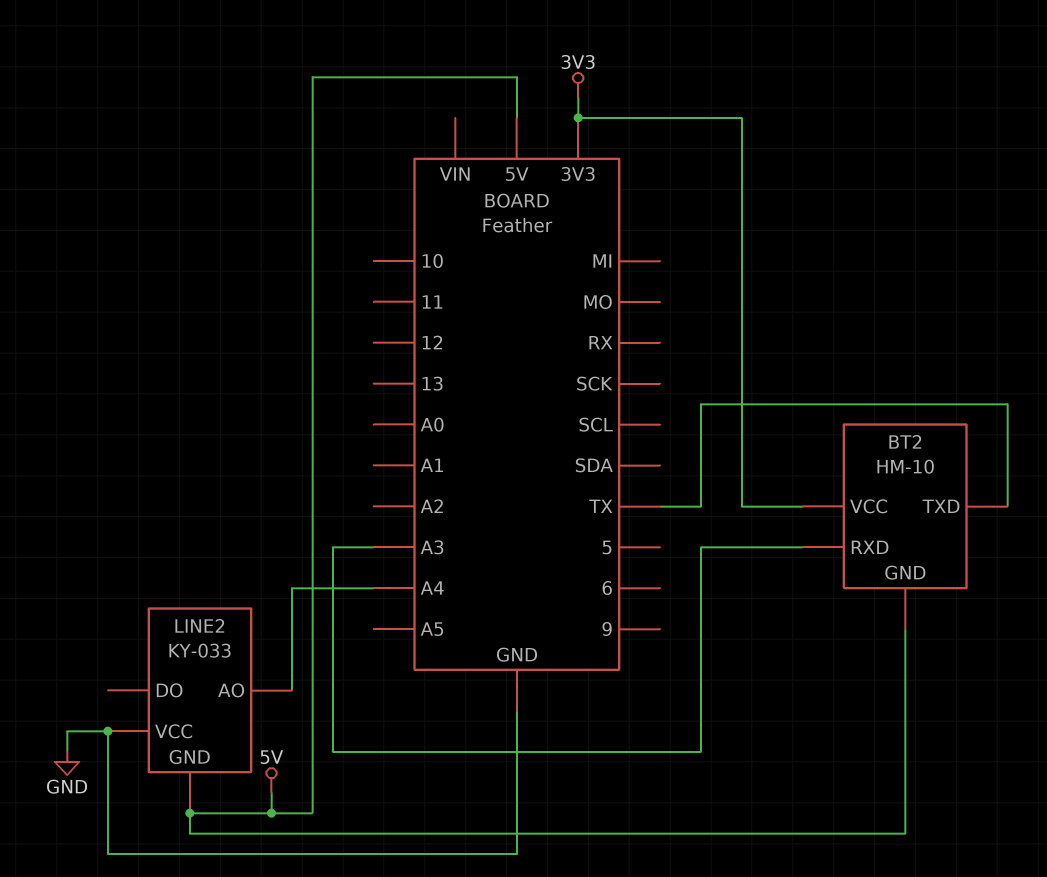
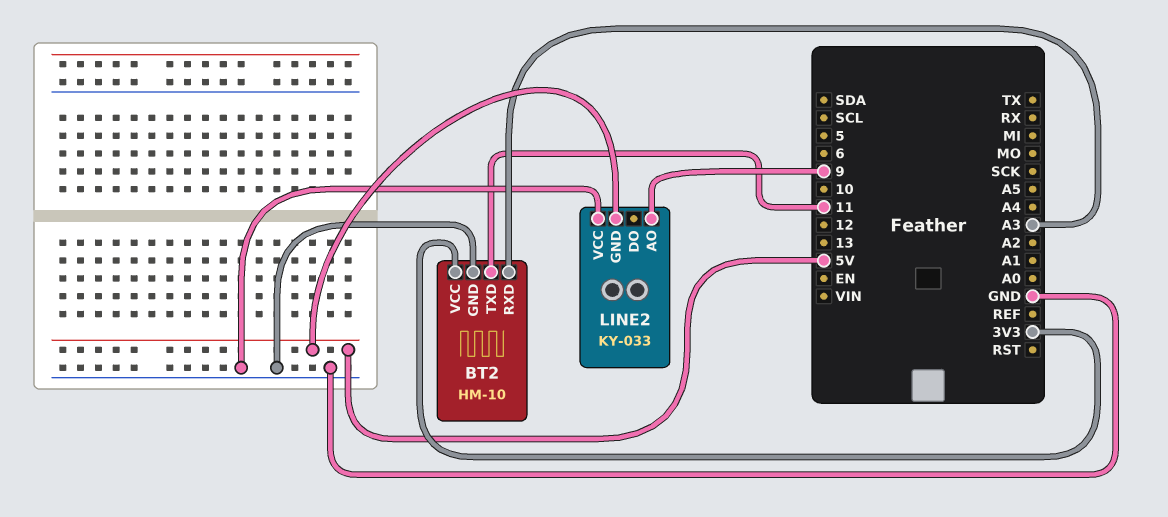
BT2 pin GND: 5V -> GND
BT2 pin TXD: TX -> 11
LINE2 pin AO: A4 -> 9

